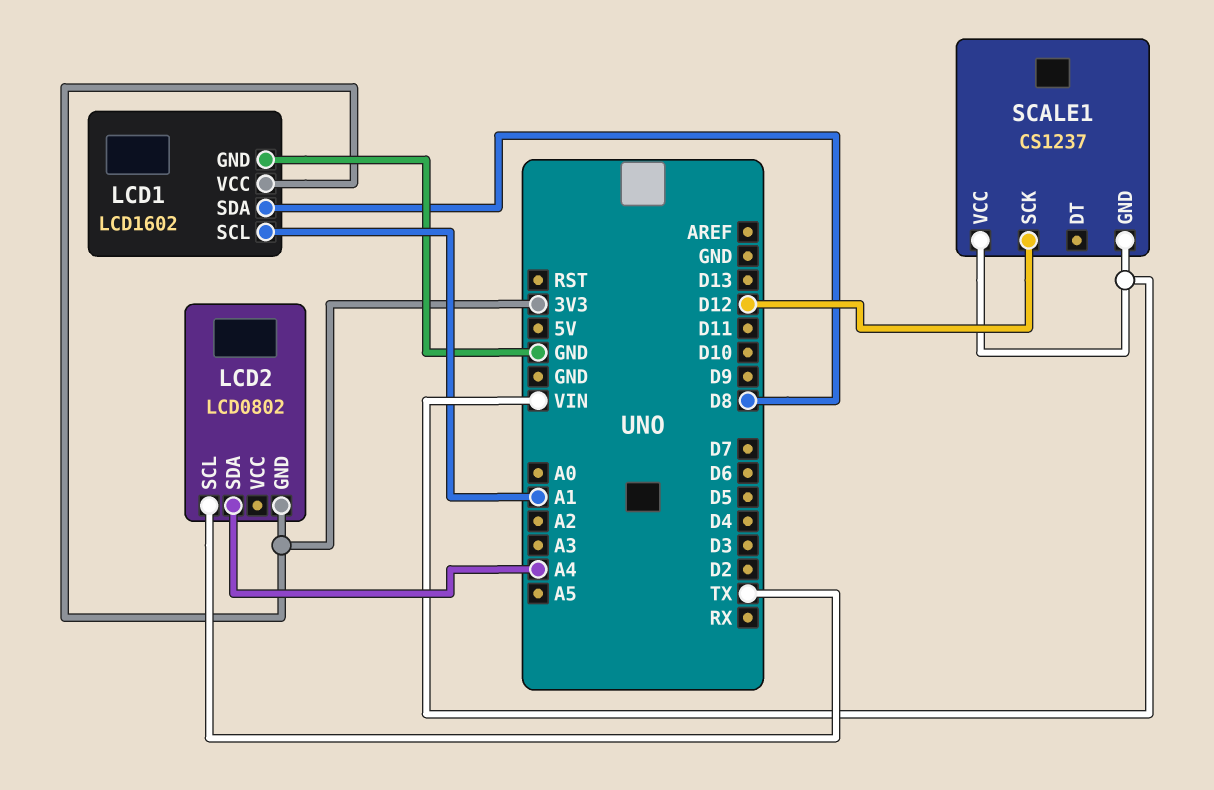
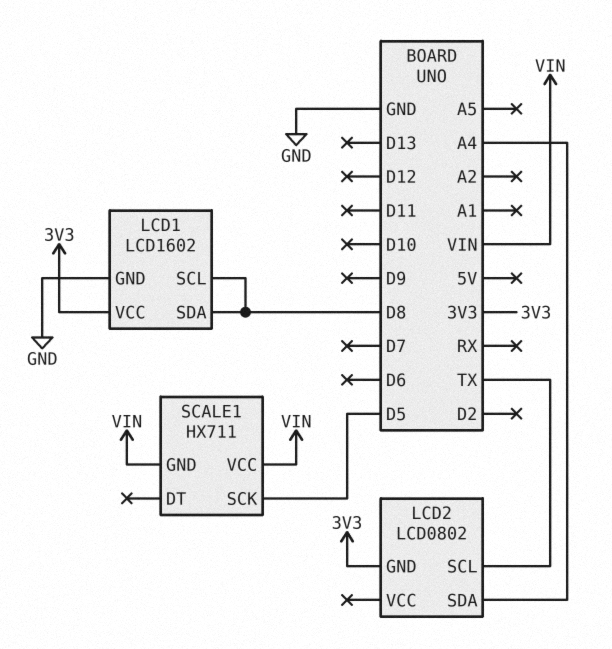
LCD1 pin SCL: A1 -> D8
SCALE1: CS1237 -> HX711
SCALE1 pin SCK: D12 -> D5

